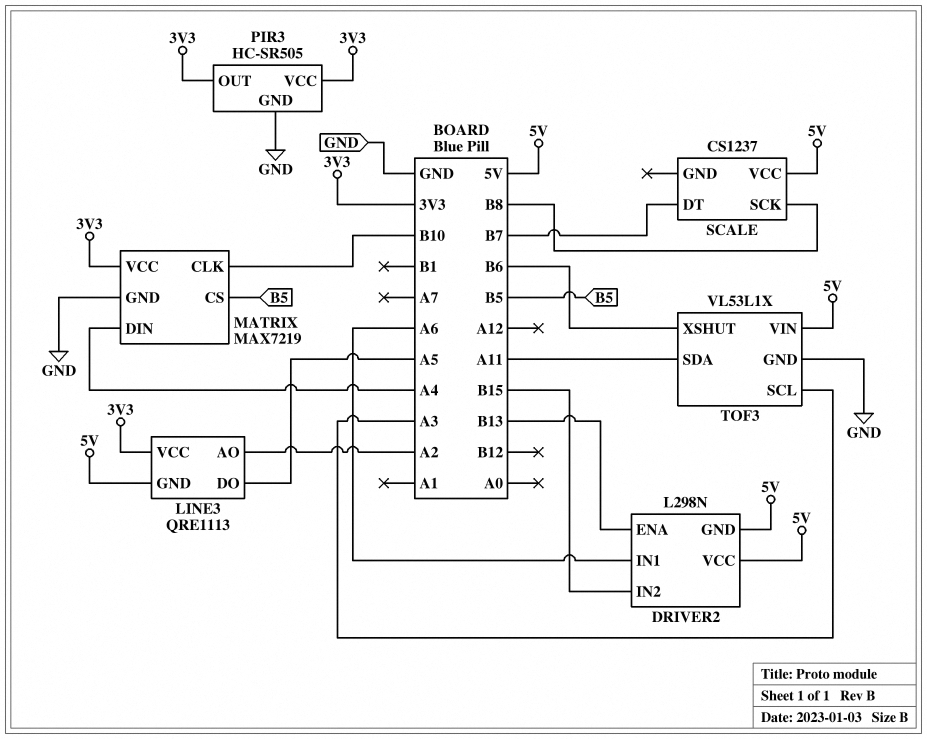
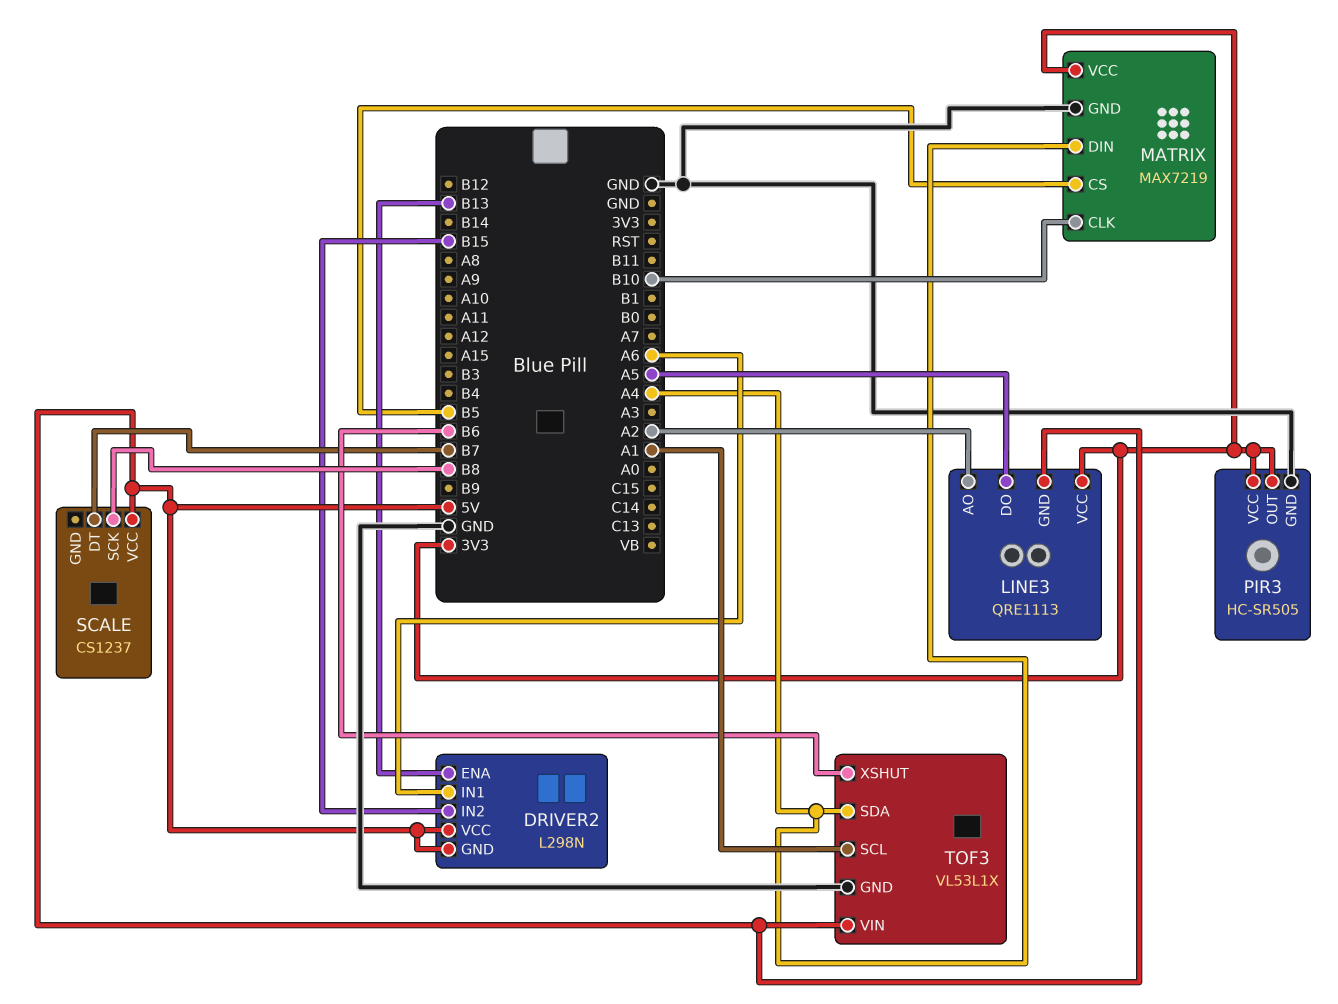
TOF3 pin SCL: A3 -> A1
TOF3 pin SDA: A11 -> A4

